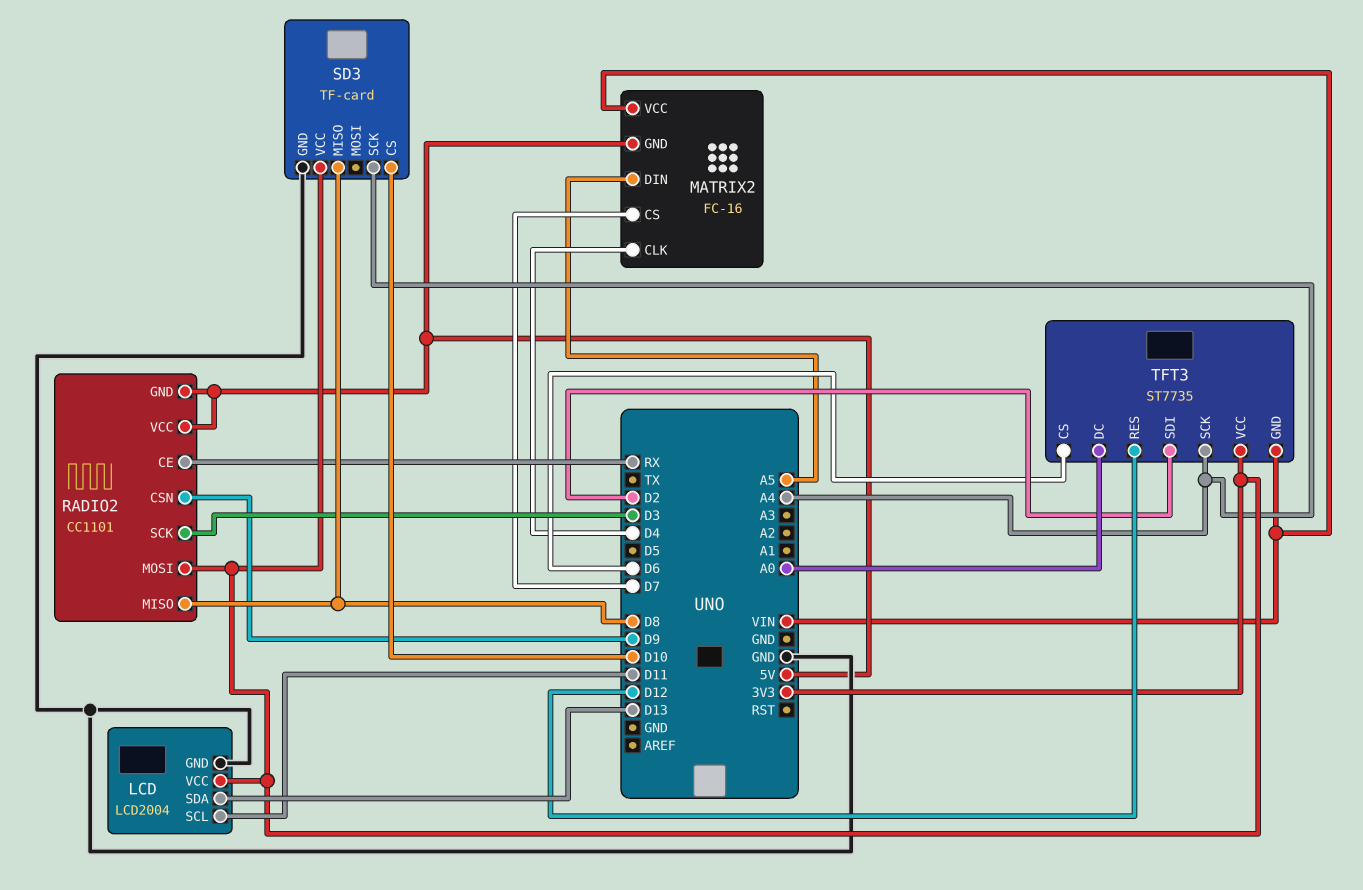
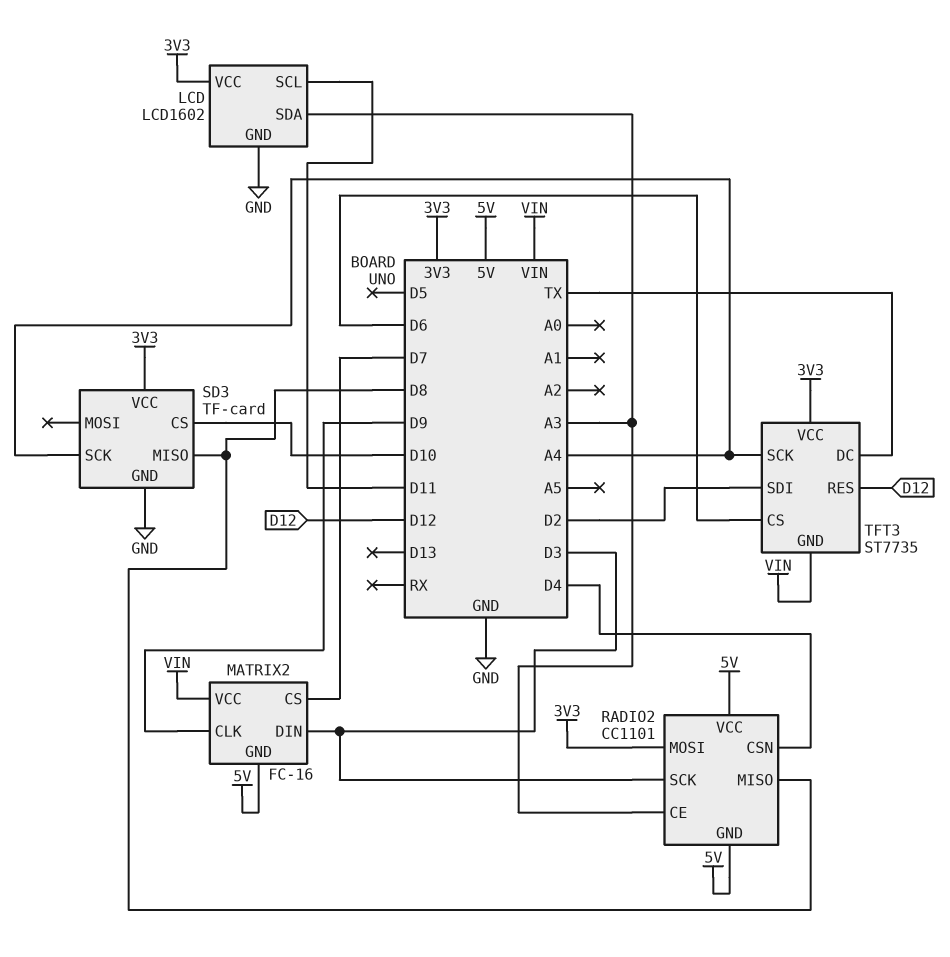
LCD: LCD2004 -> LCD1602
LCD pin SDA: D13 -> A3
MATRIX2 pin CLK: D4 -> D9
MATRIX2 pin DIN: A5 -> D3
RADIO2 pin CE: RX -> A3
RADIO2 pin CSN: D9 -> D4
TFT3 pin DC: A0 -> TX

